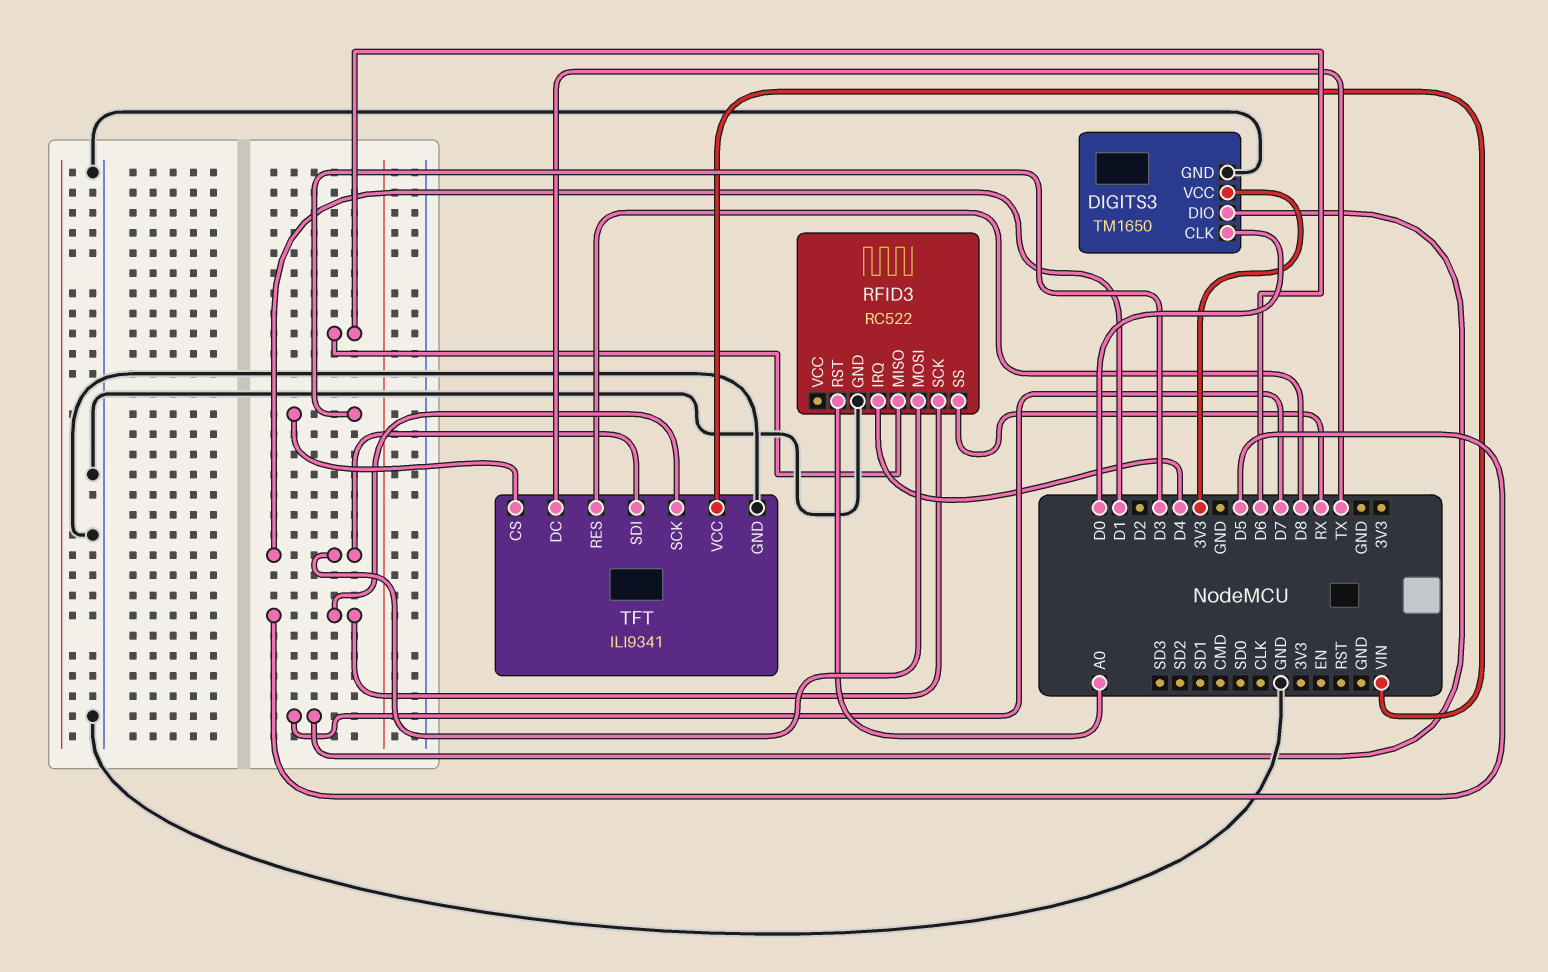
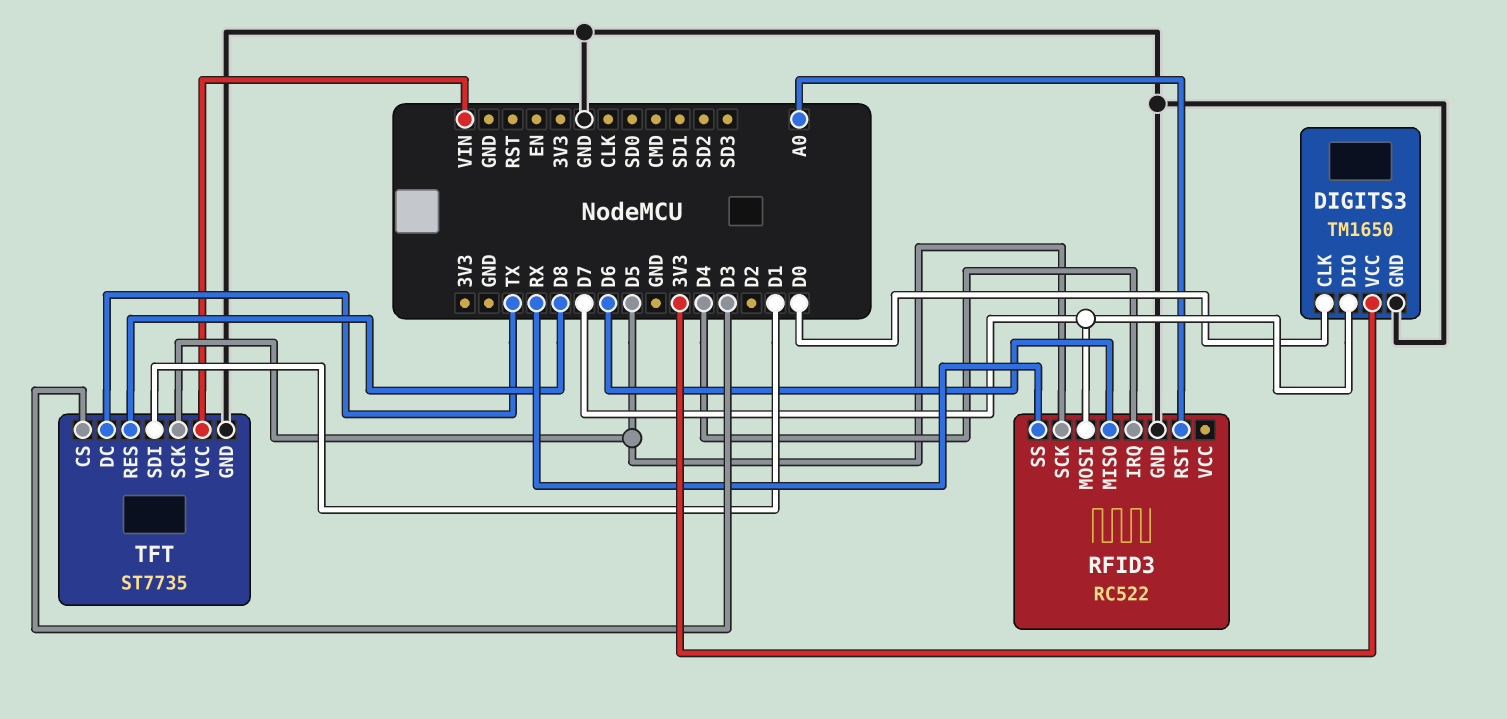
RFID3 pin MOSI: D1 -> D7
TFT: ILI9341 -> ST7735

